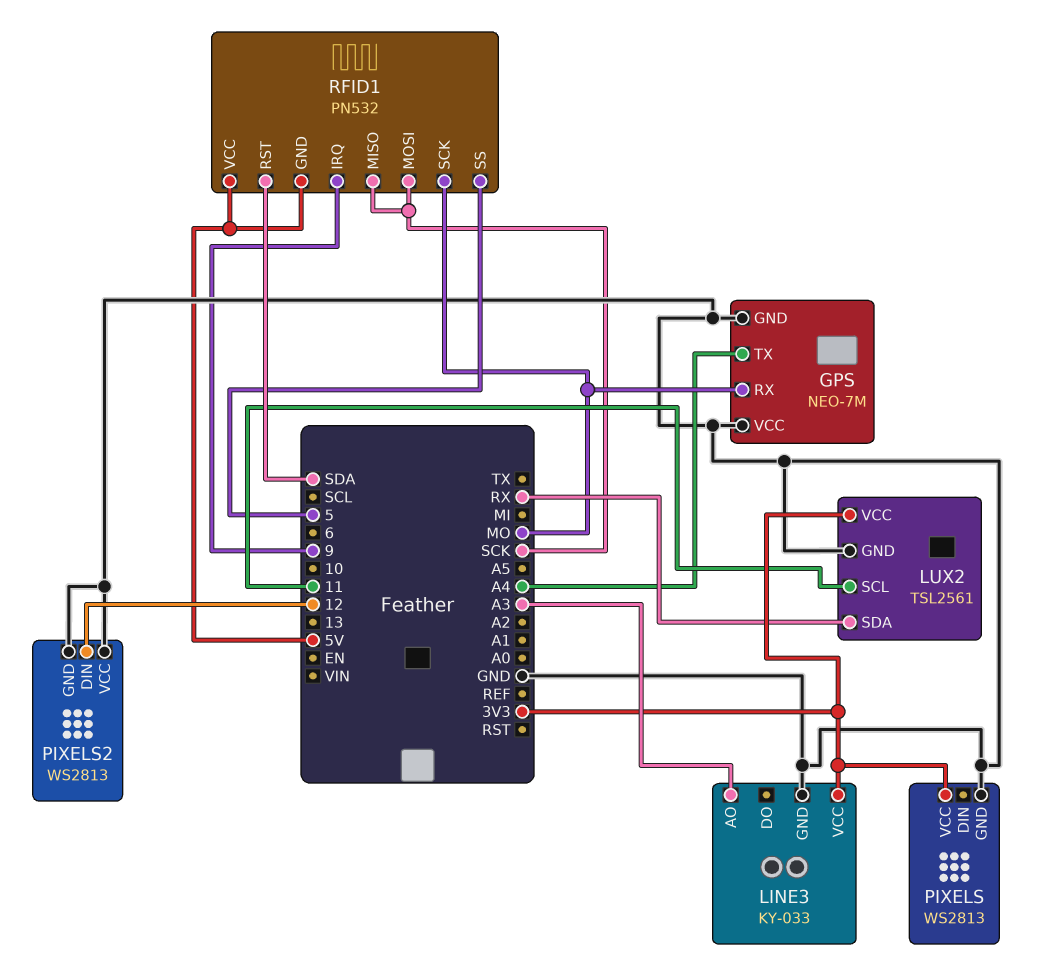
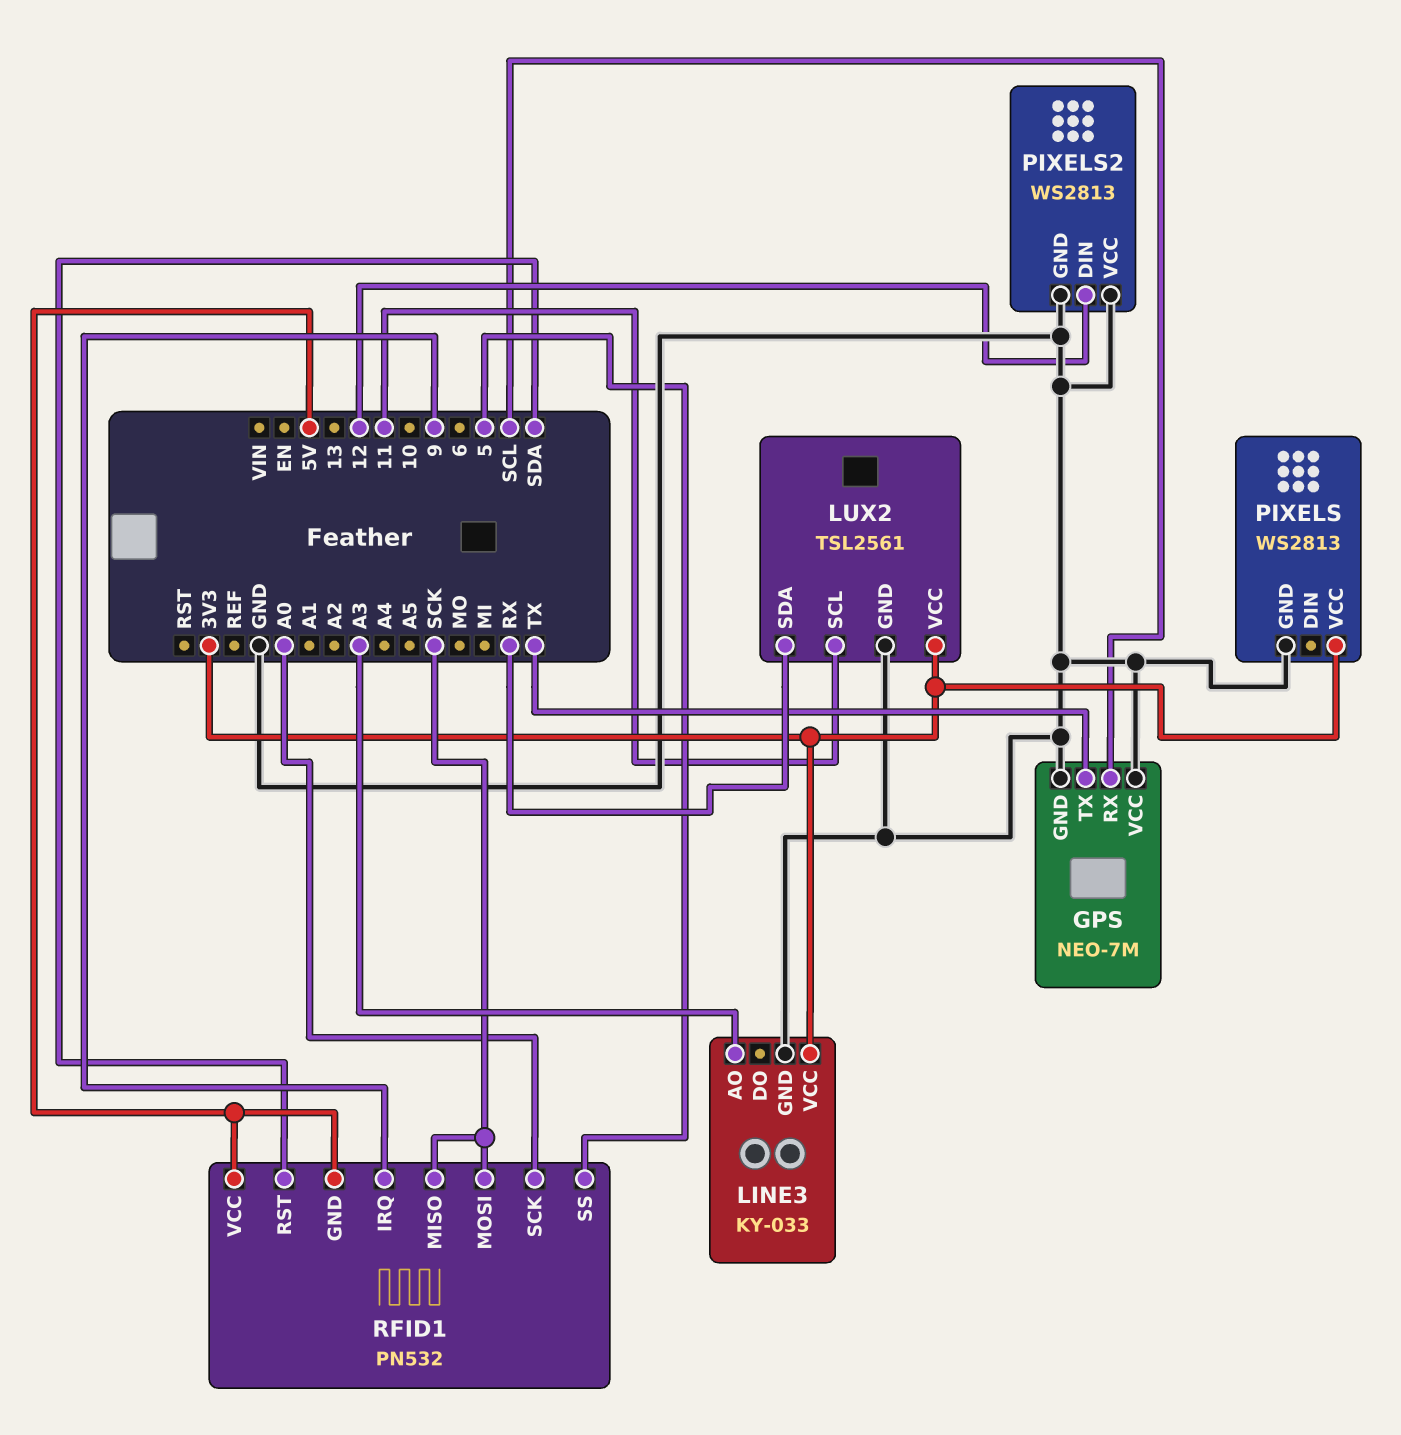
GPS pin RX: MO -> SCL
GPS pin TX: A4 -> TX
RFID1 pin SCK: MO -> A0

